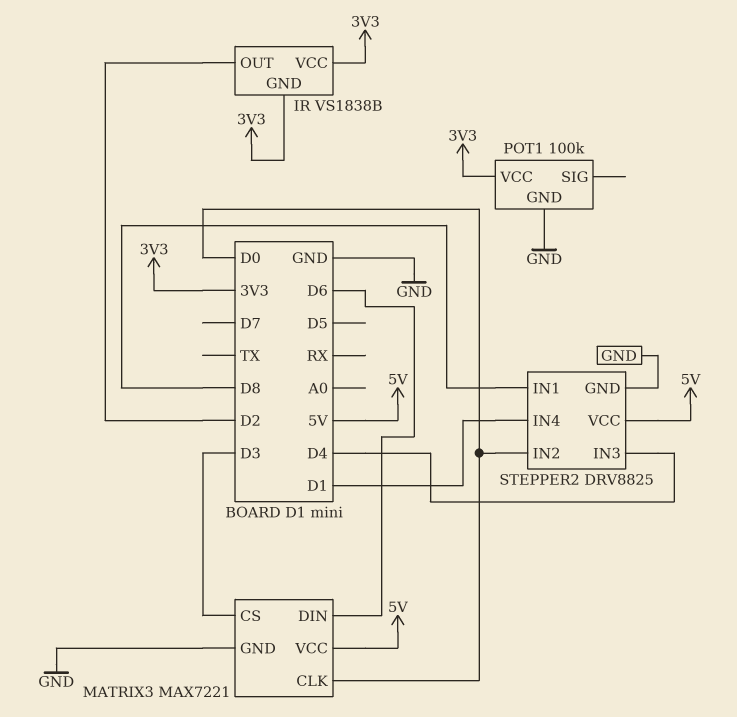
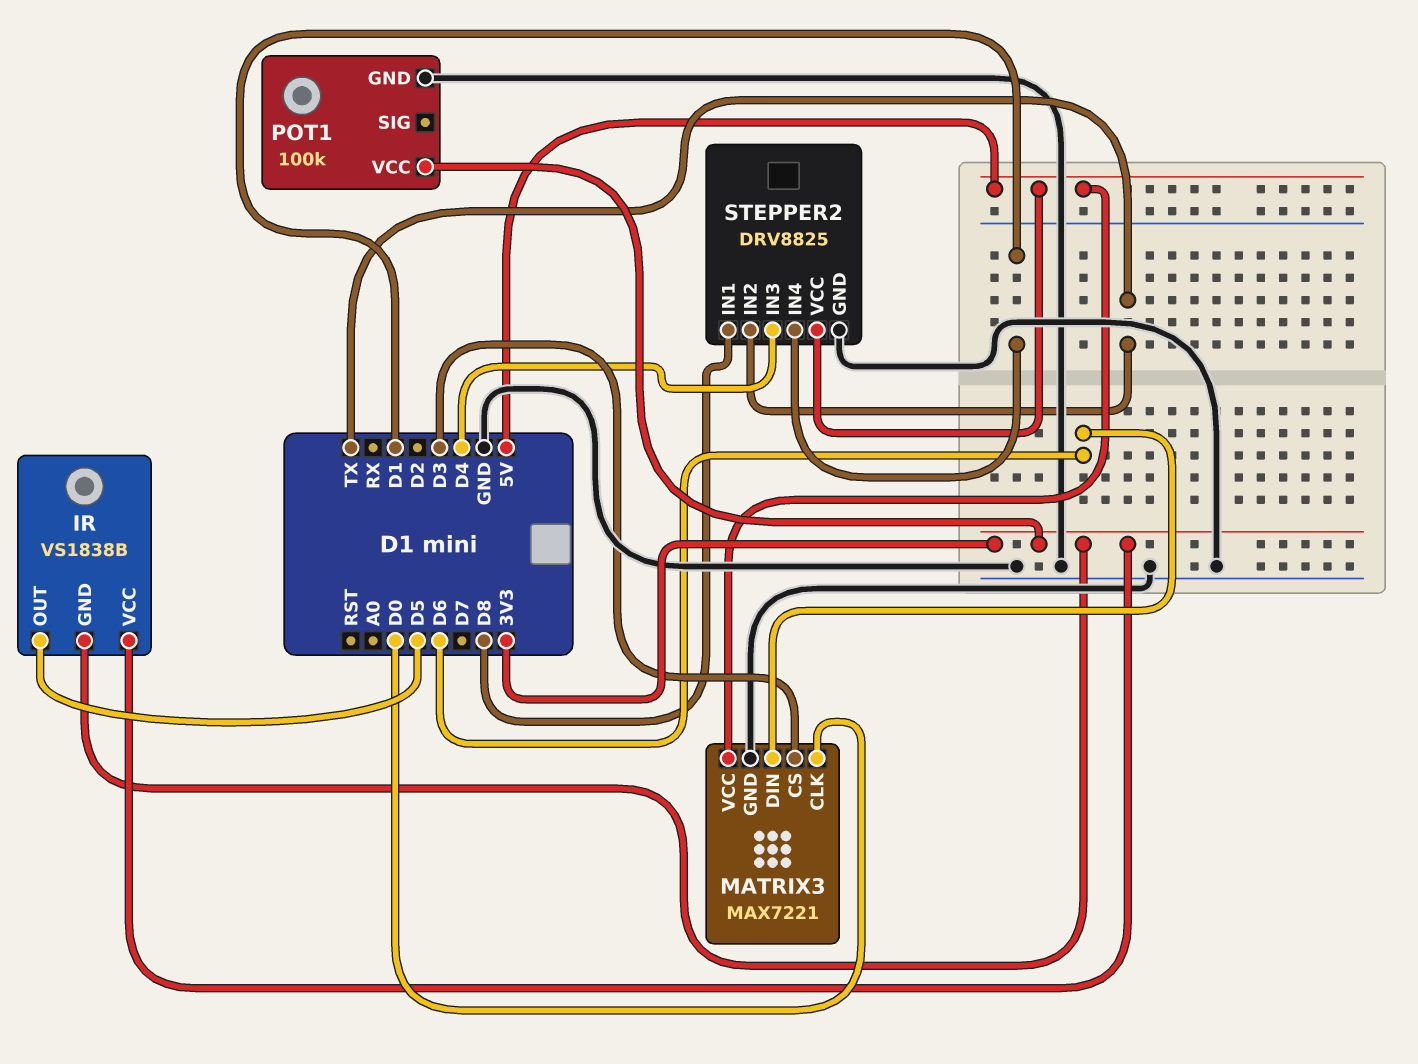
IR pin OUT: D2 -> D5
STEPPER2 pin IN2: D0 -> TX

